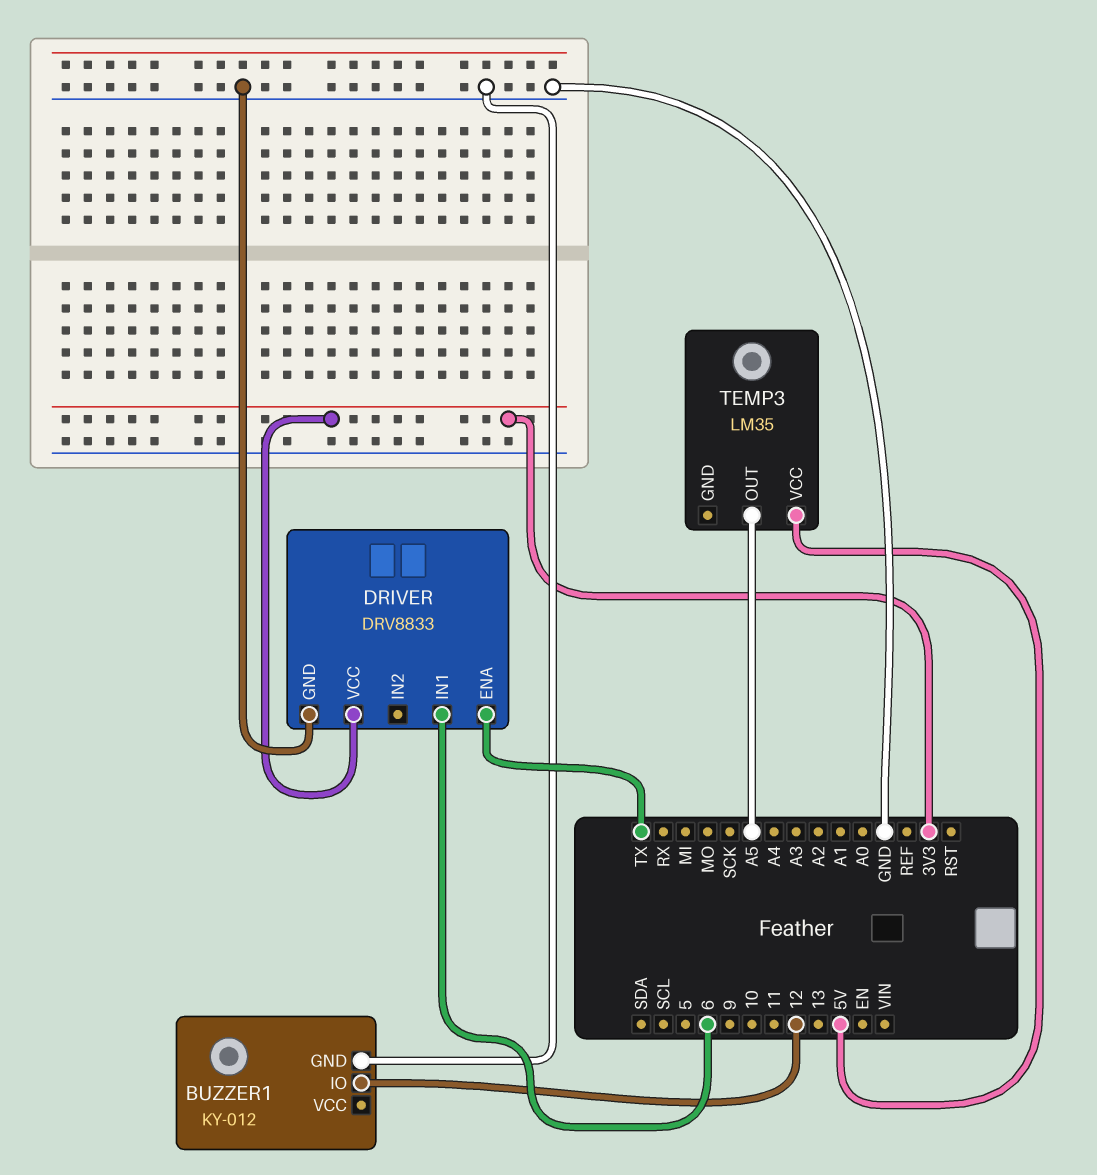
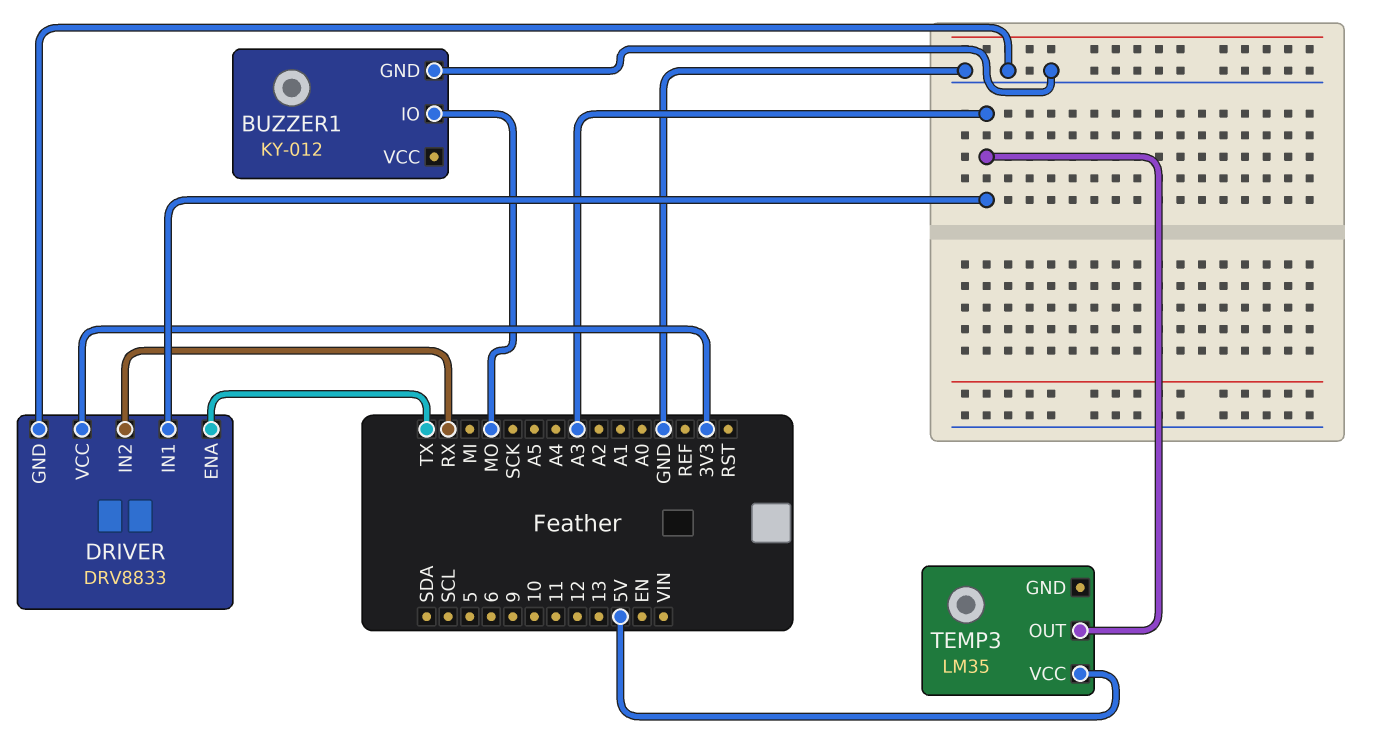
BUZZER1 pin IO: 12 -> MO
DRIVER pin IN1: 6 -> A3
DRIVER pin IN2: none -> RX
TEMP3 pin OUT: A5 -> A3

